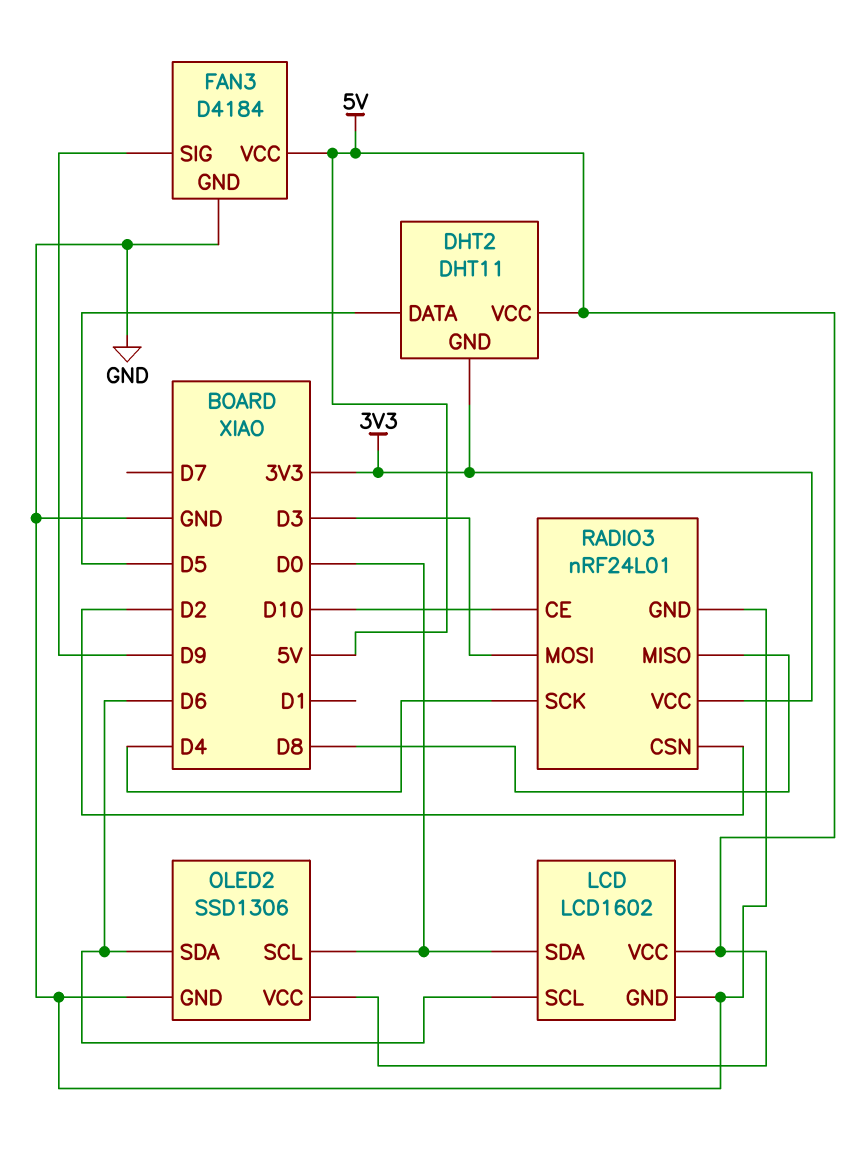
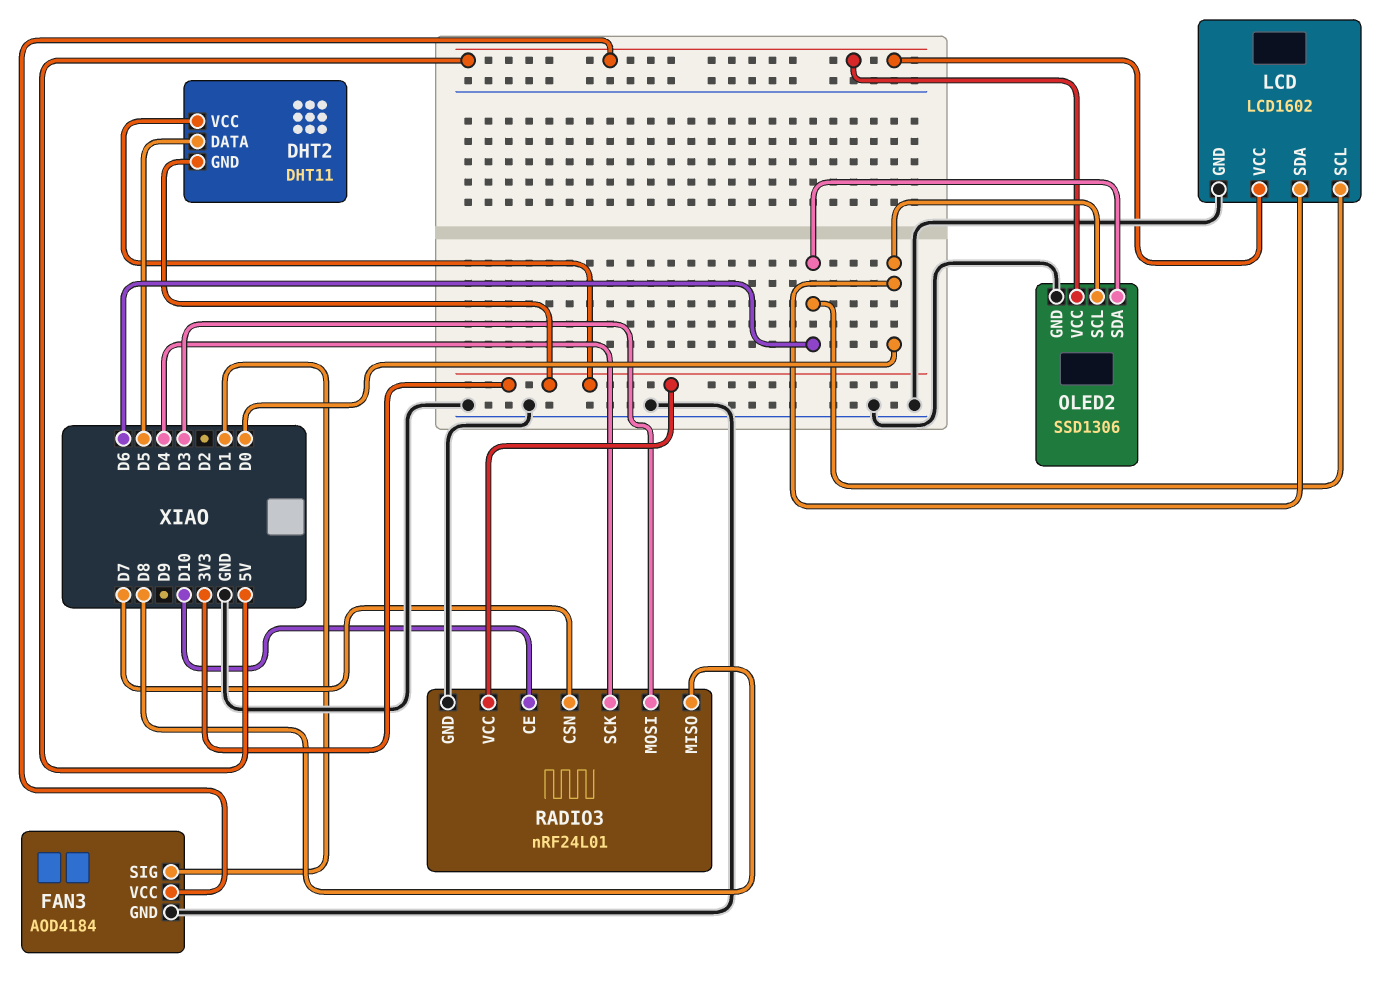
DHT2 pin VCC: 5V -> 3V3
FAN3: D4184 -> AOD4184
FAN3 pin SIG: D9 -> D1
RADIO3 pin CSN: D2 -> D7

